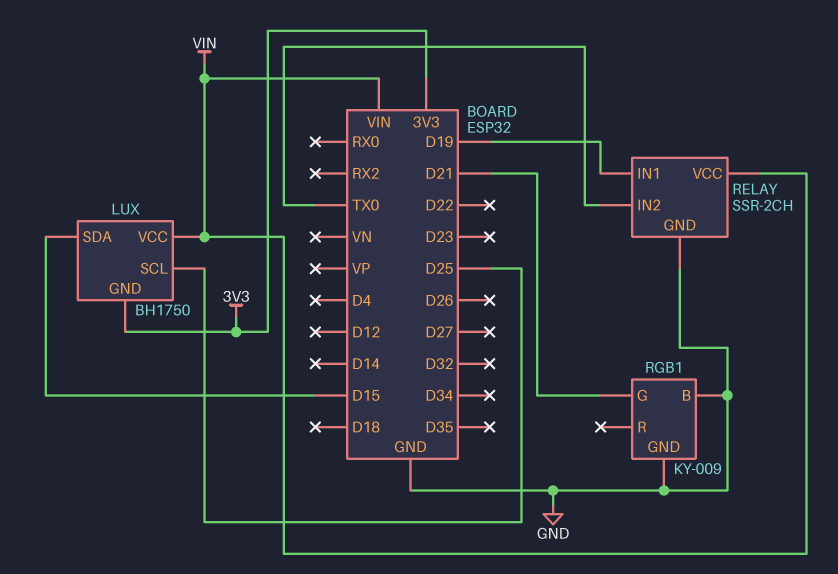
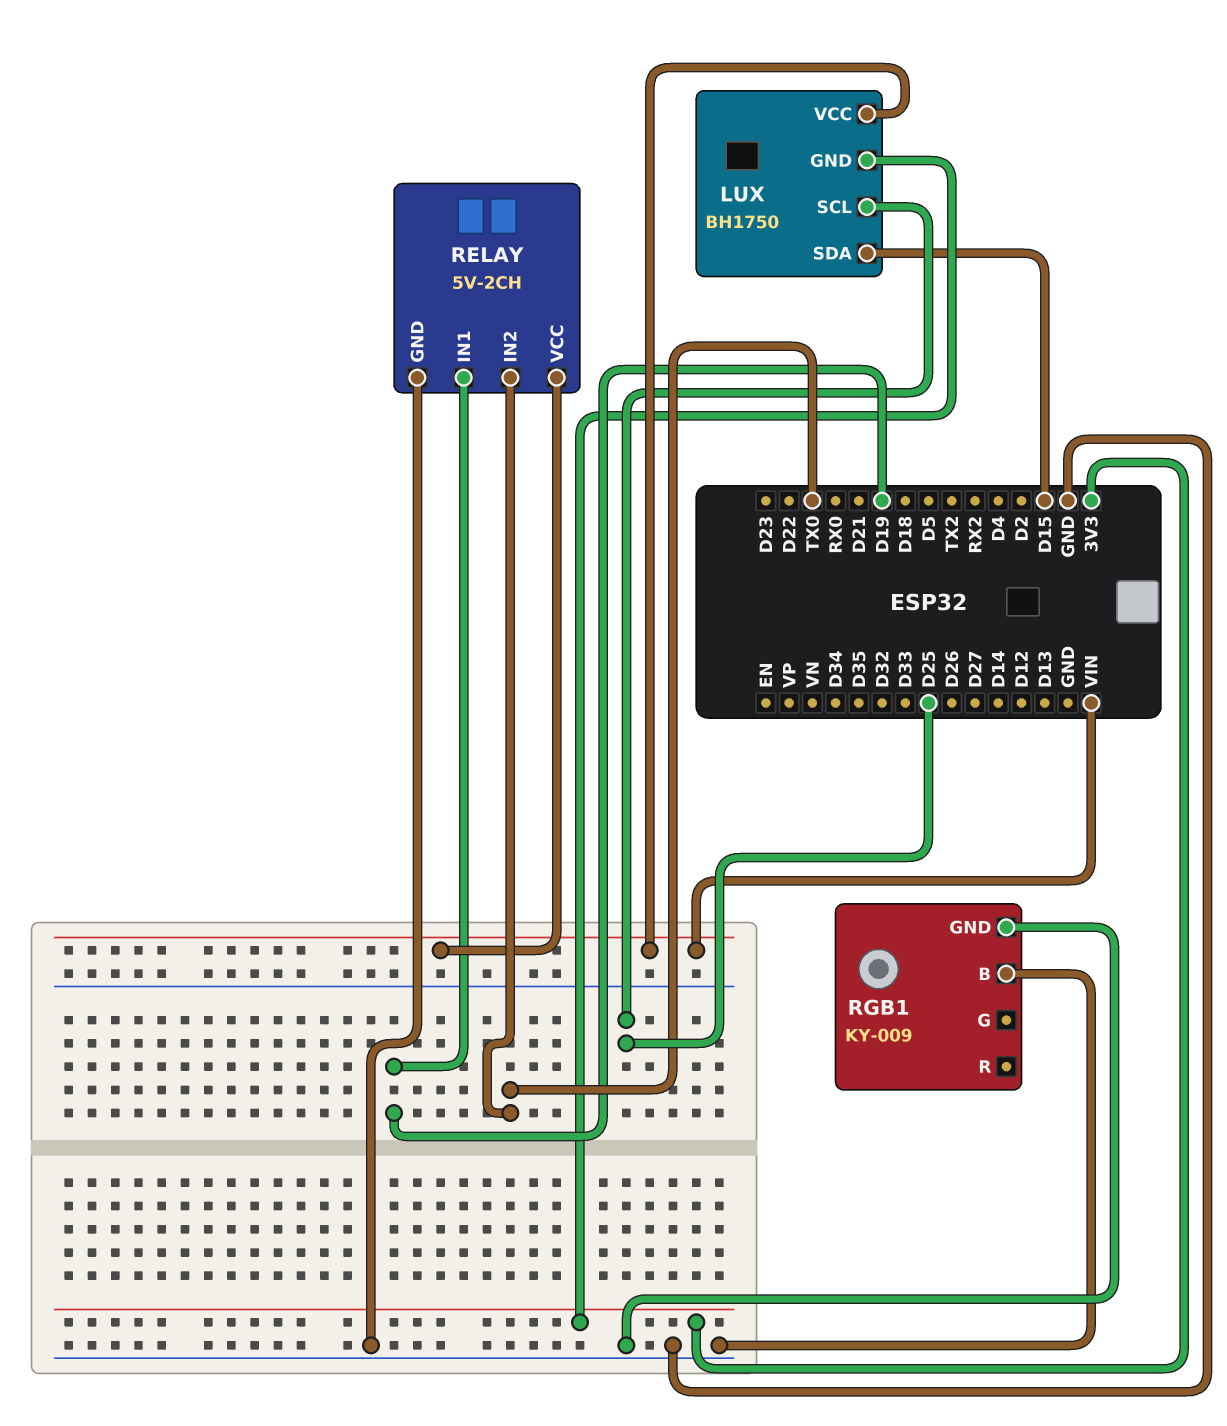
RELAY: SSR-2CH -> 5V-2CH
RGB1 pin G: D21 -> none

